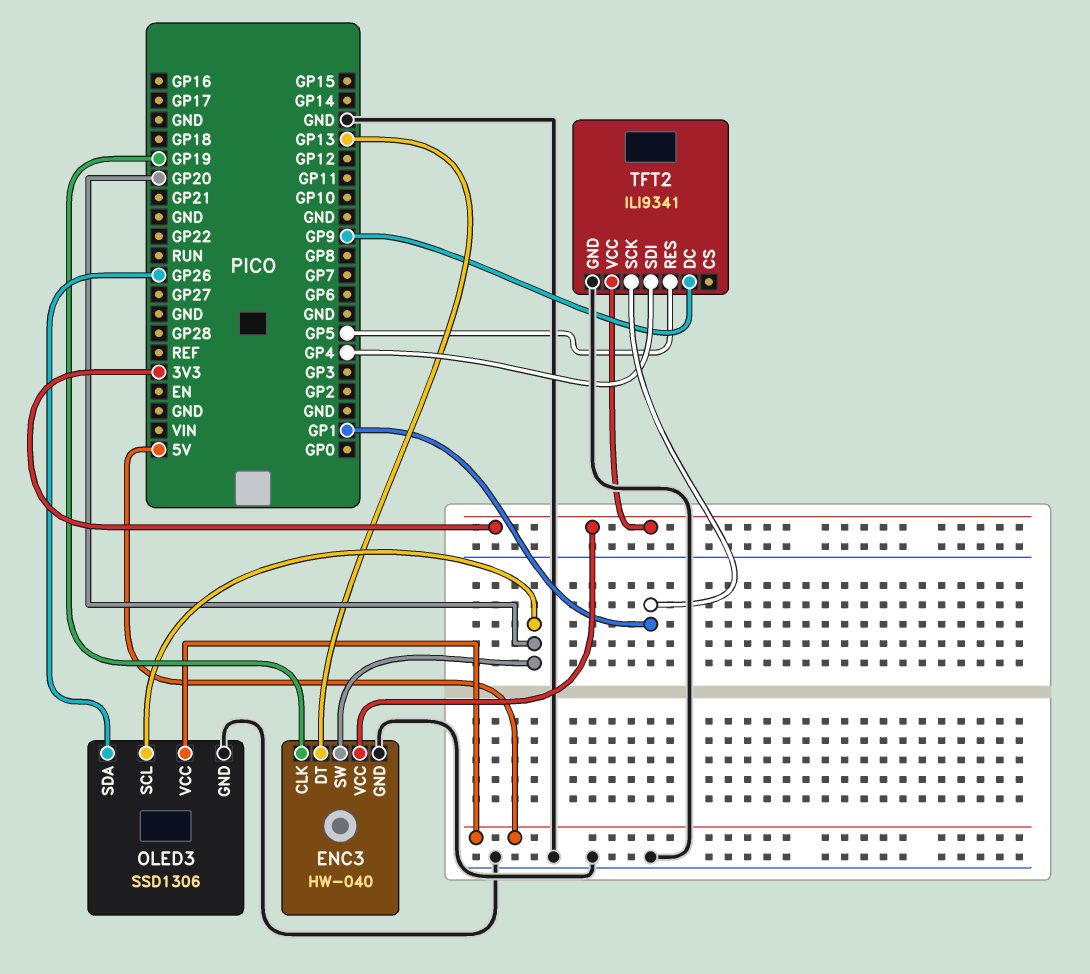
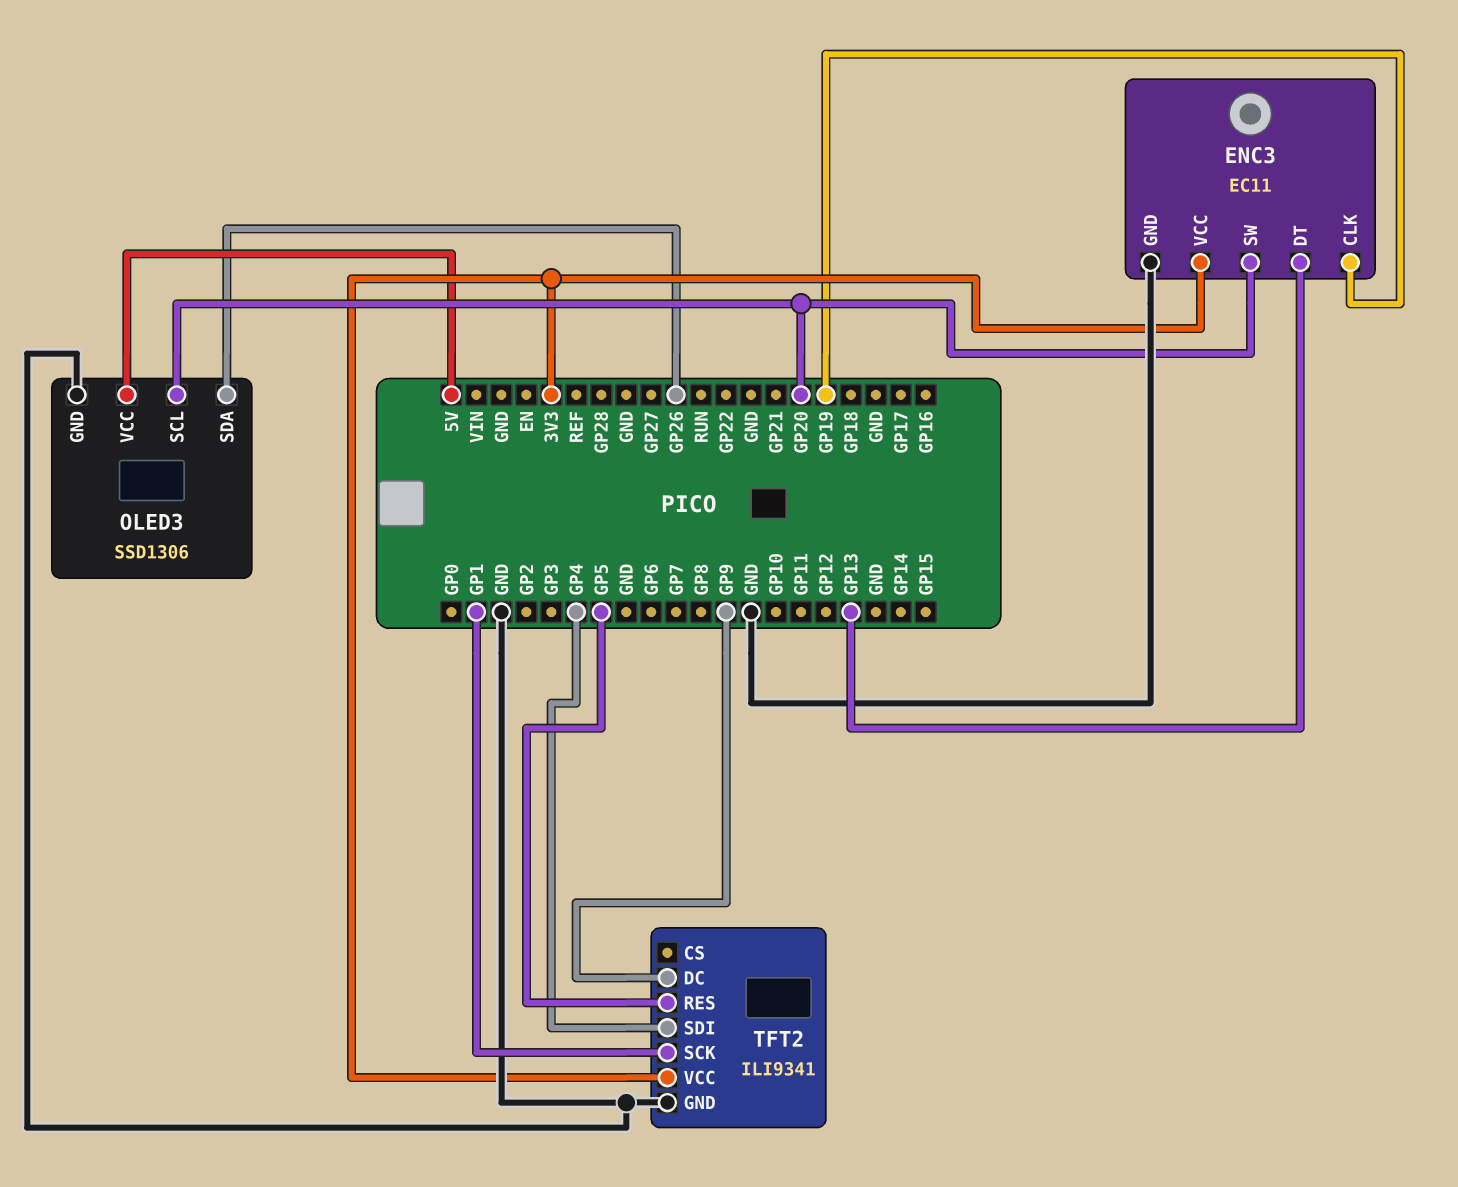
ENC3: HW-040 -> EC11

